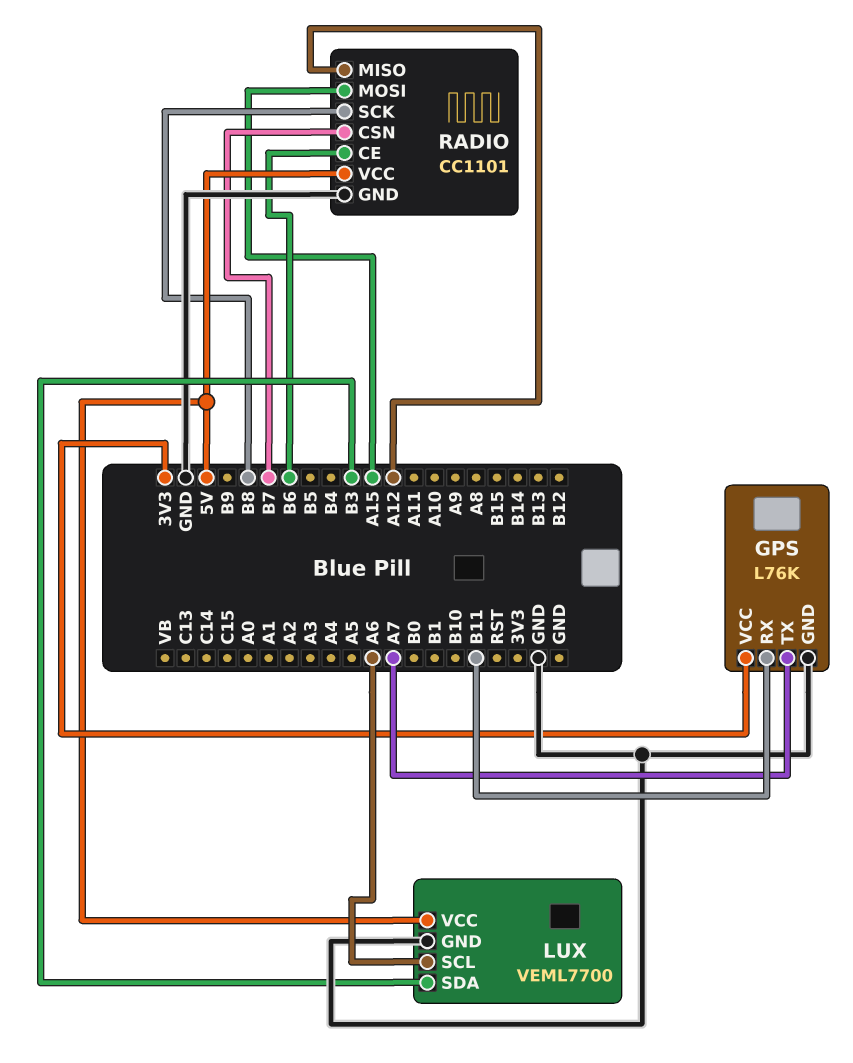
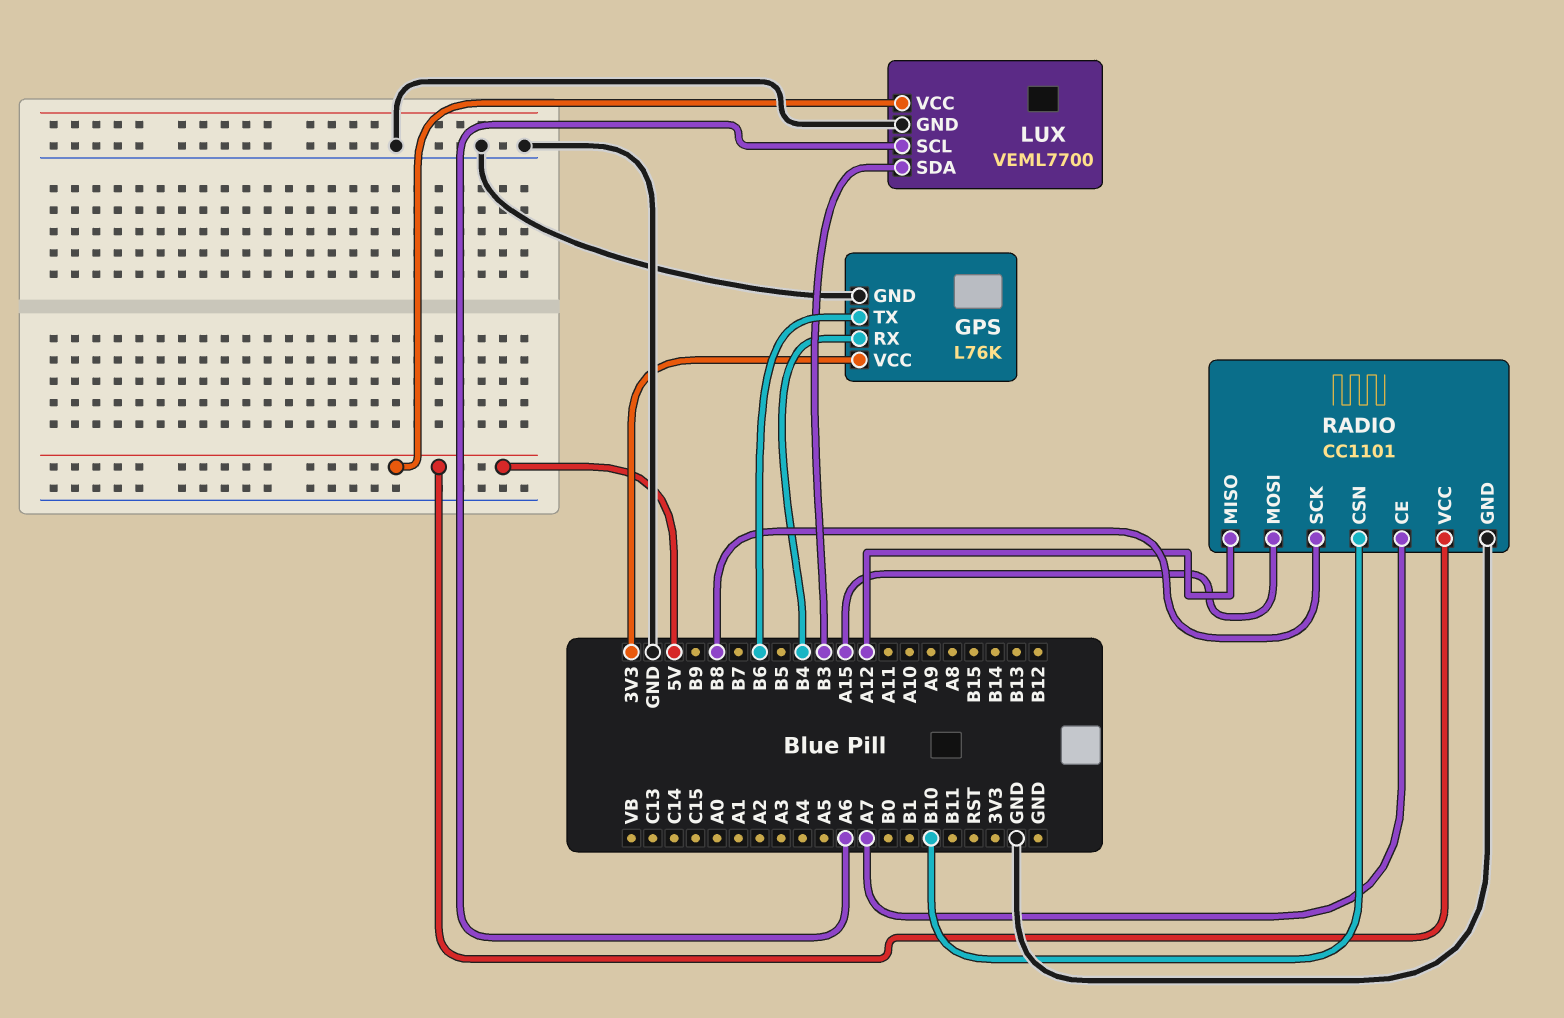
GPS pin RX: B11 -> B4
GPS pin TX: A7 -> B6
RADIO pin CE: B6 -> A7
RADIO pin CSN: B7 -> B10

